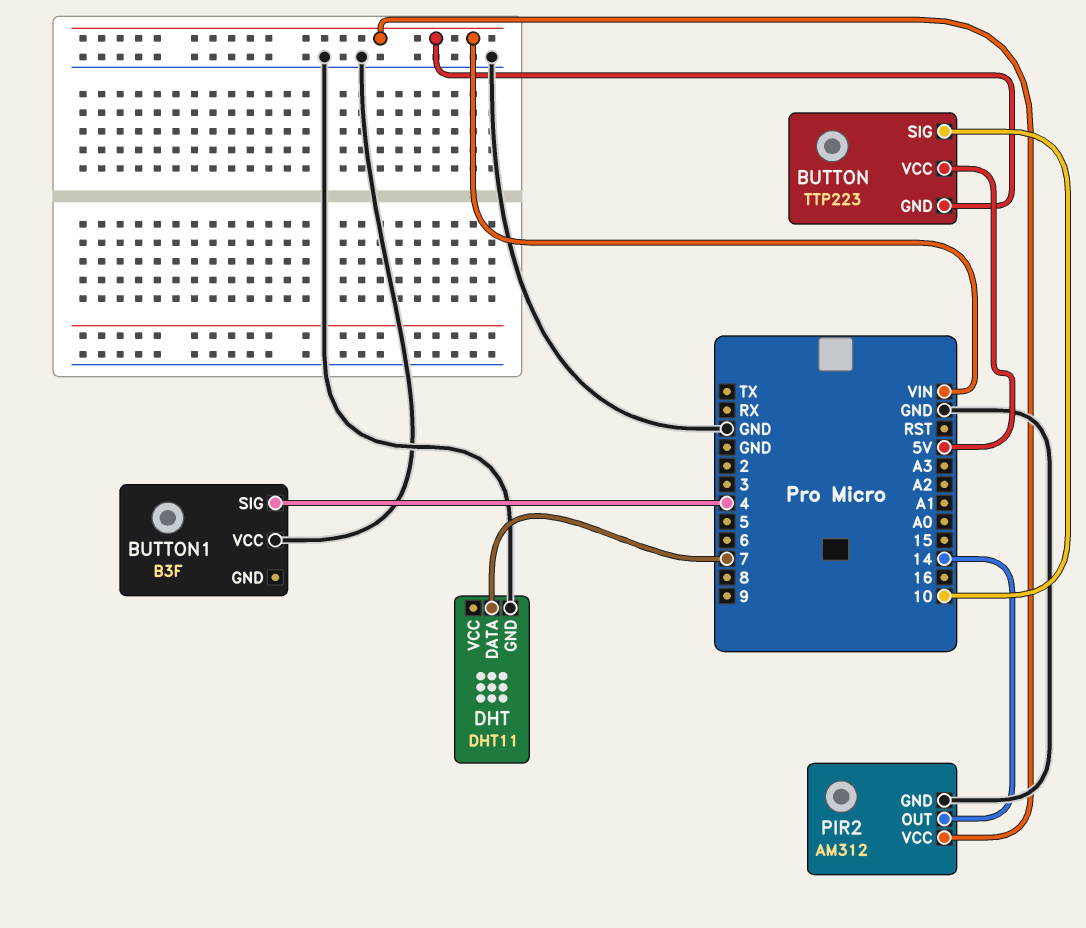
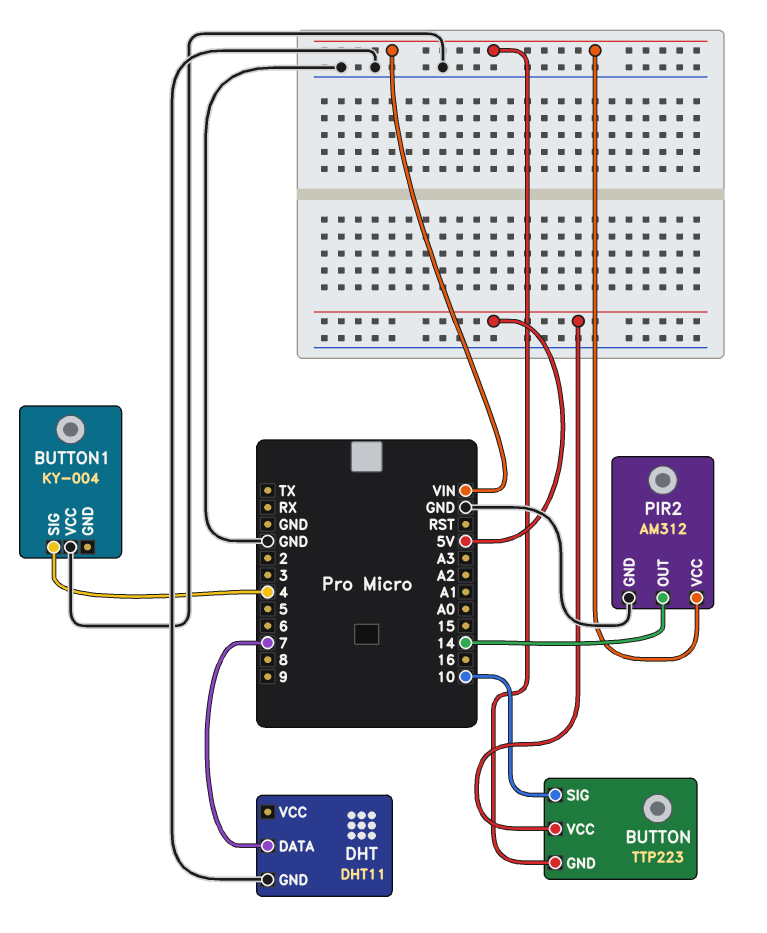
BUTTON1: B3F -> KY-004

